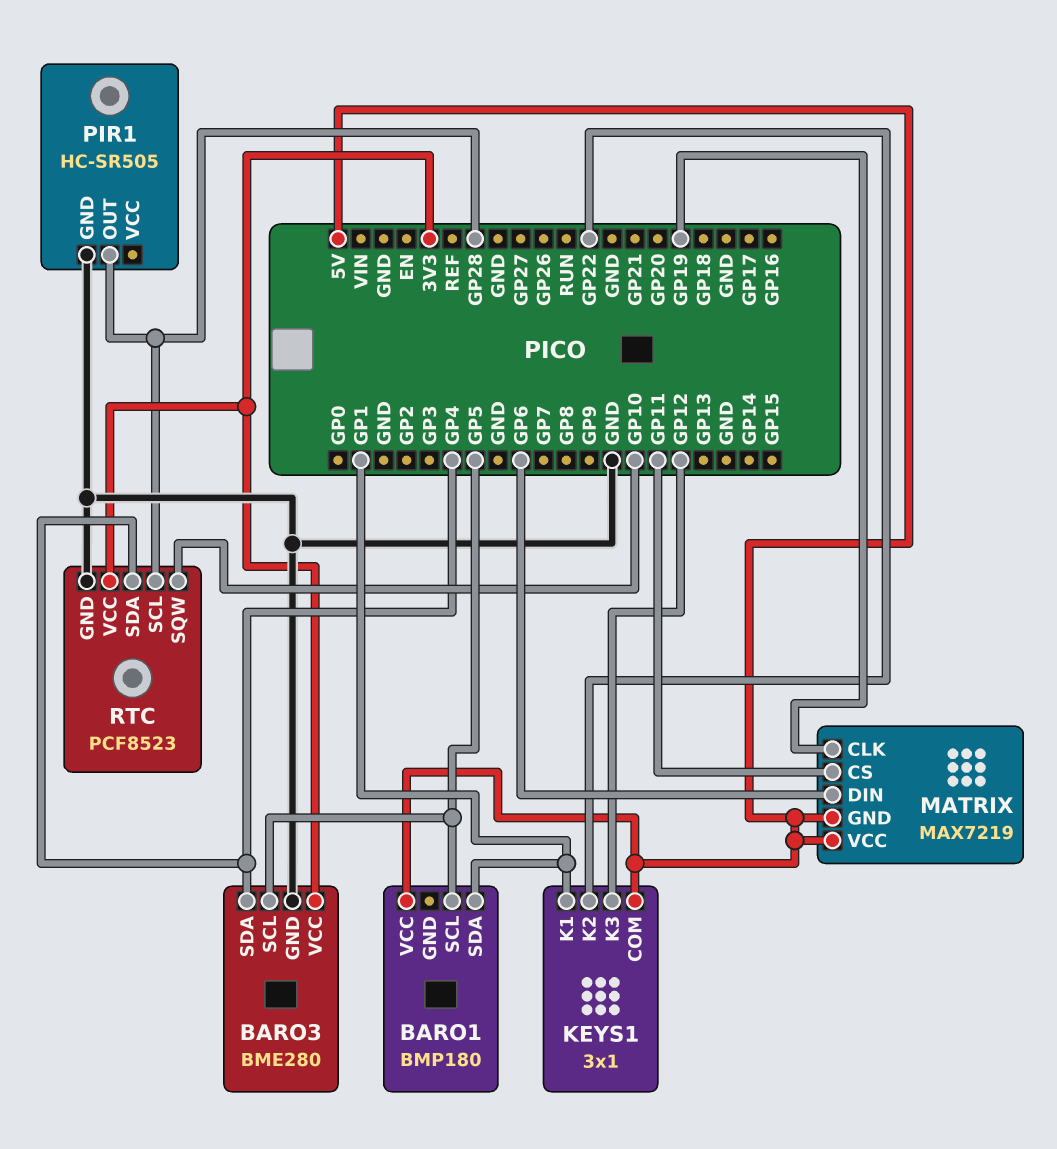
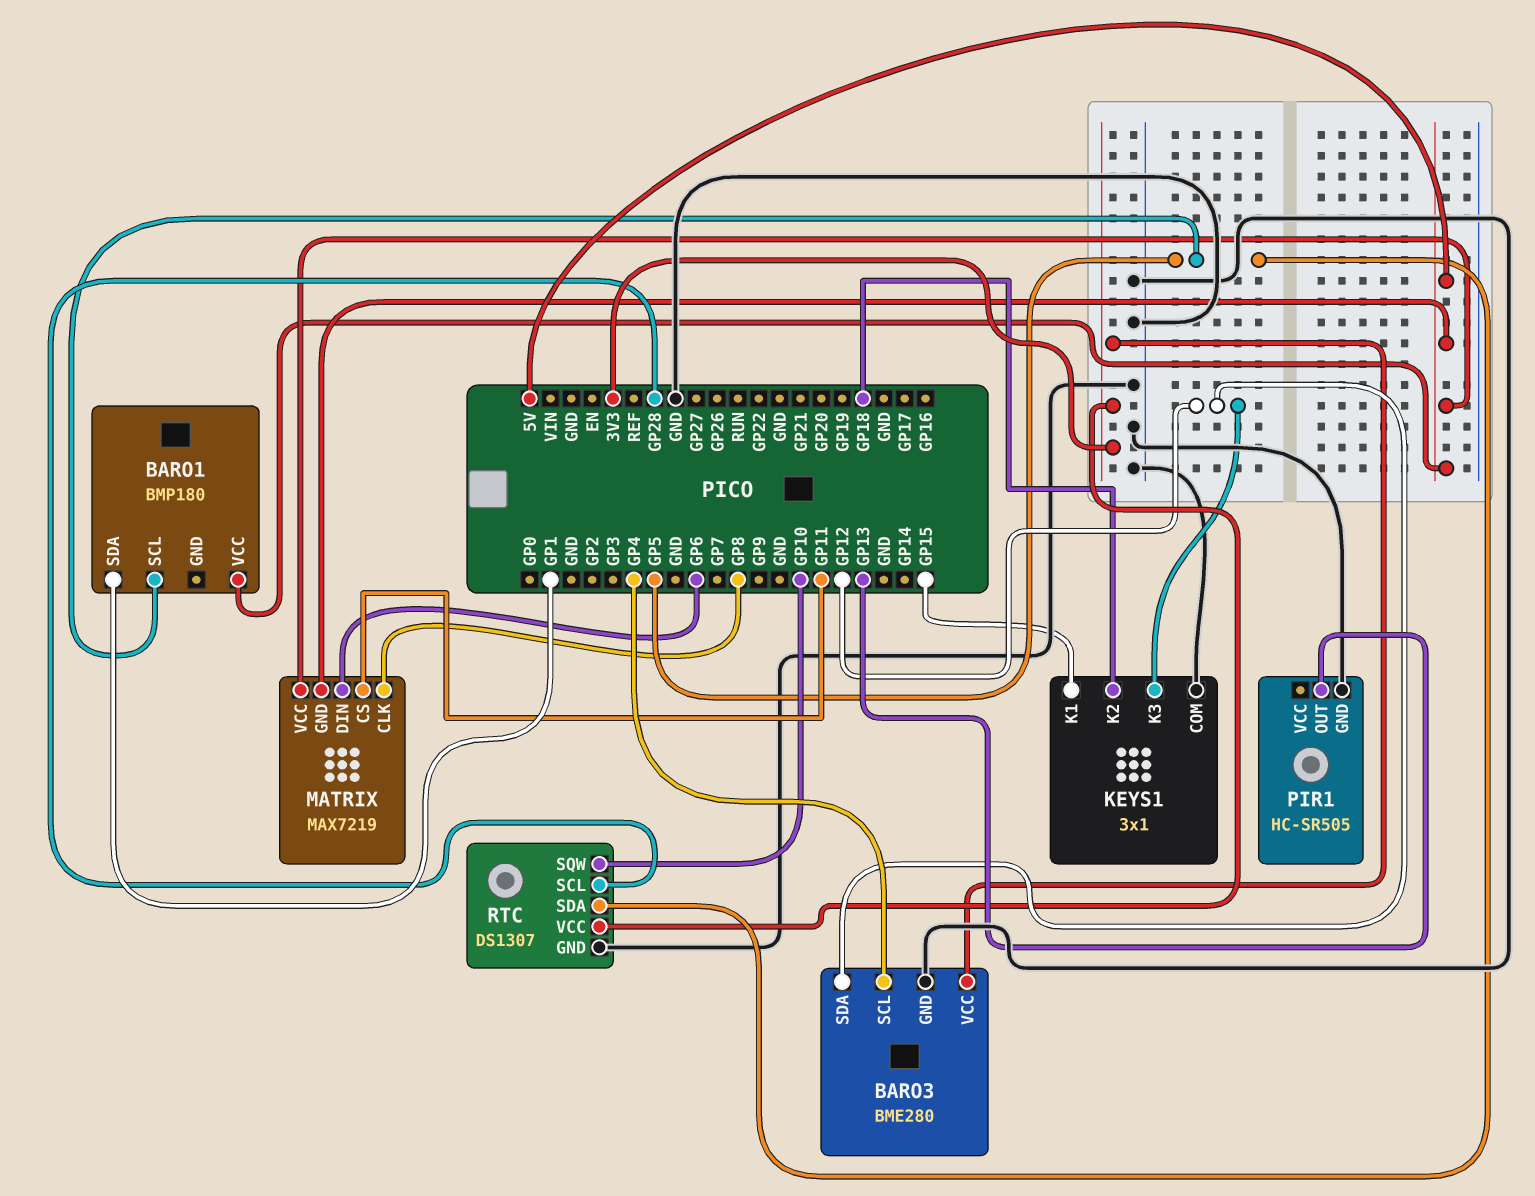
BARO3 pin SCL: GP5 -> GP4
BARO3 pin SDA: GP4 -> GP12
KEYS1 pin COM: 5V -> GND
KEYS1 pin K1: GP1 -> GP15
KEYS1 pin K2: GP22 -> GP18
MATRIX pin CLK: GP19 -> GP8
PIR1 pin OUT: GP28 -> GP13
RTC: PCF8523 -> DS1307
RTC pin SDA: GP4 -> GP5

